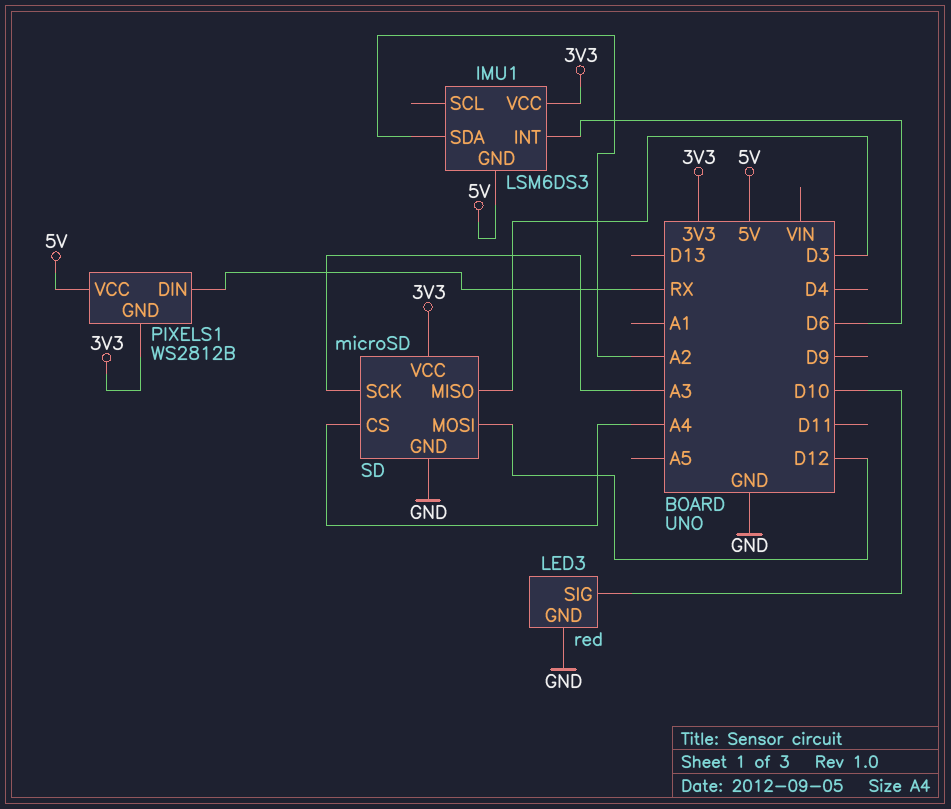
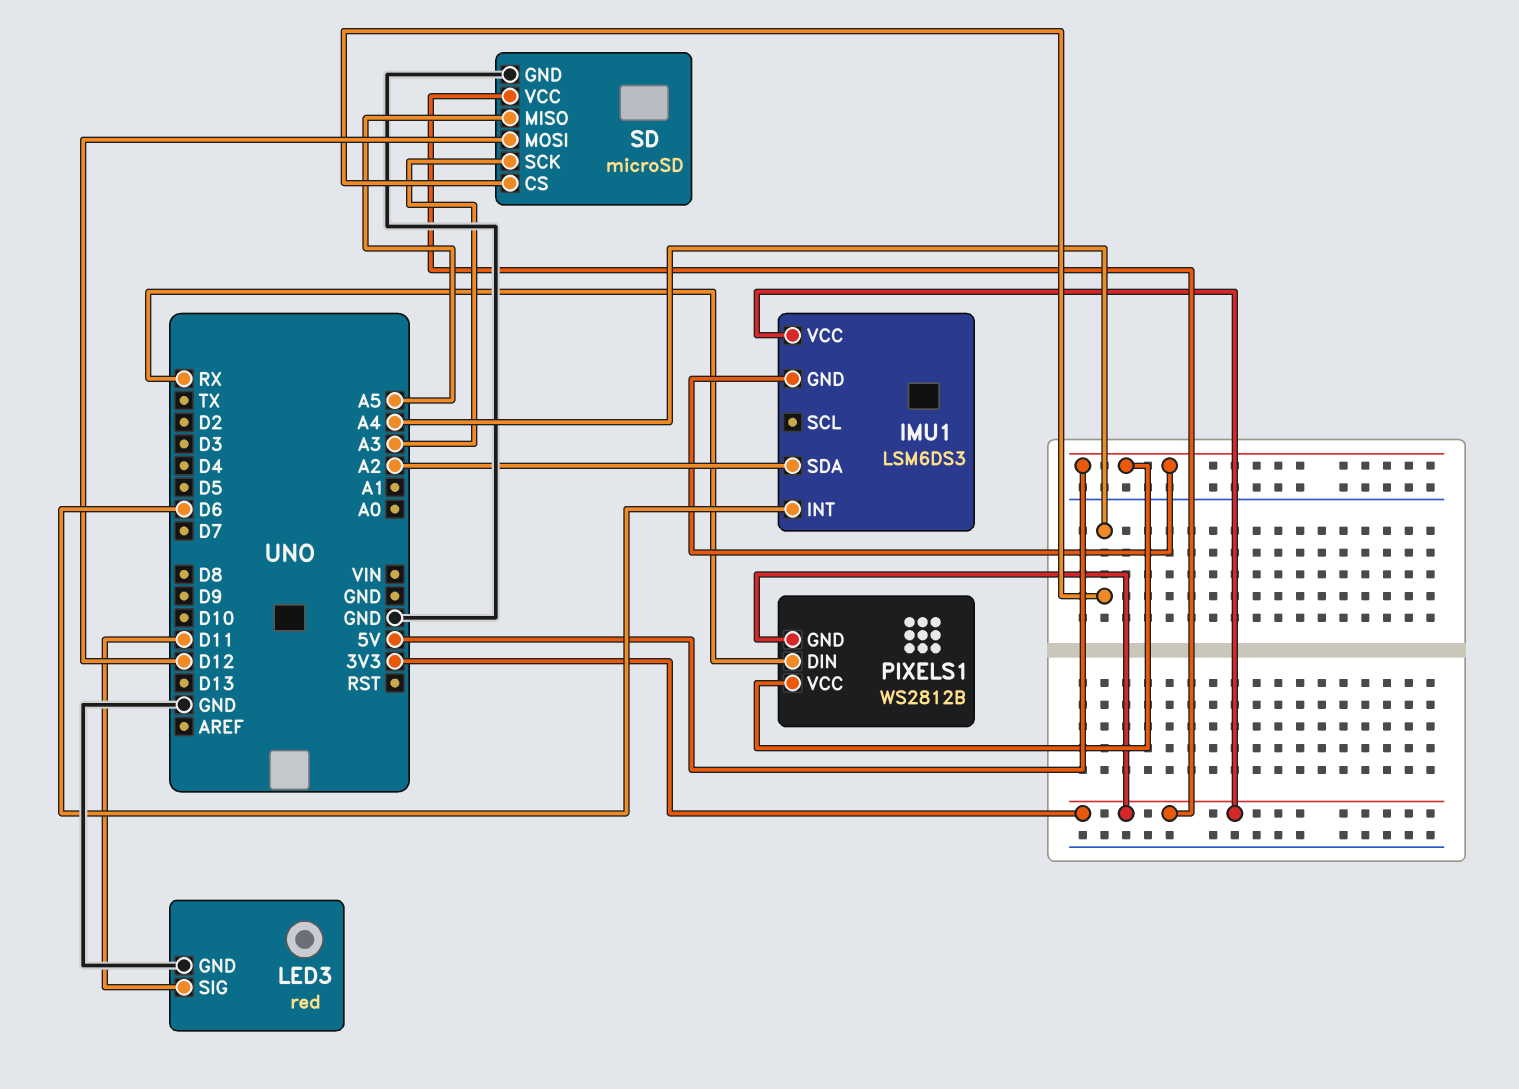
LED3 pin SIG: D10 -> D11
SD pin MISO: D3 -> A5

